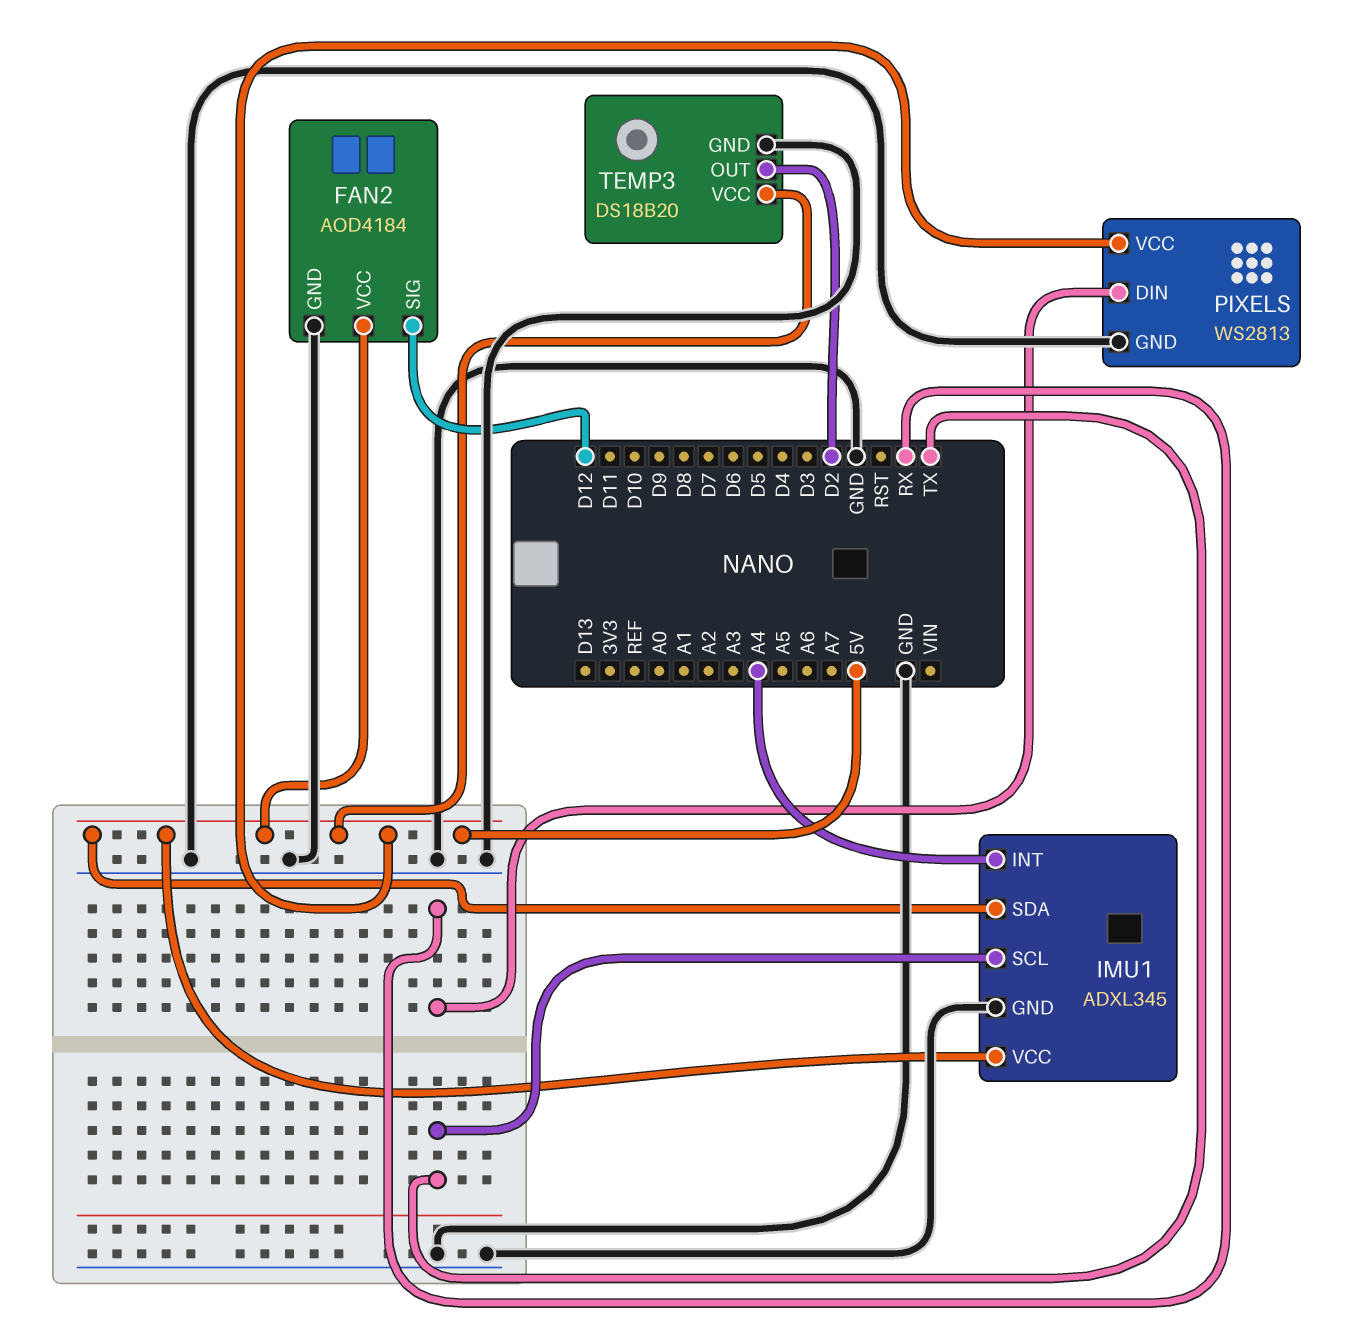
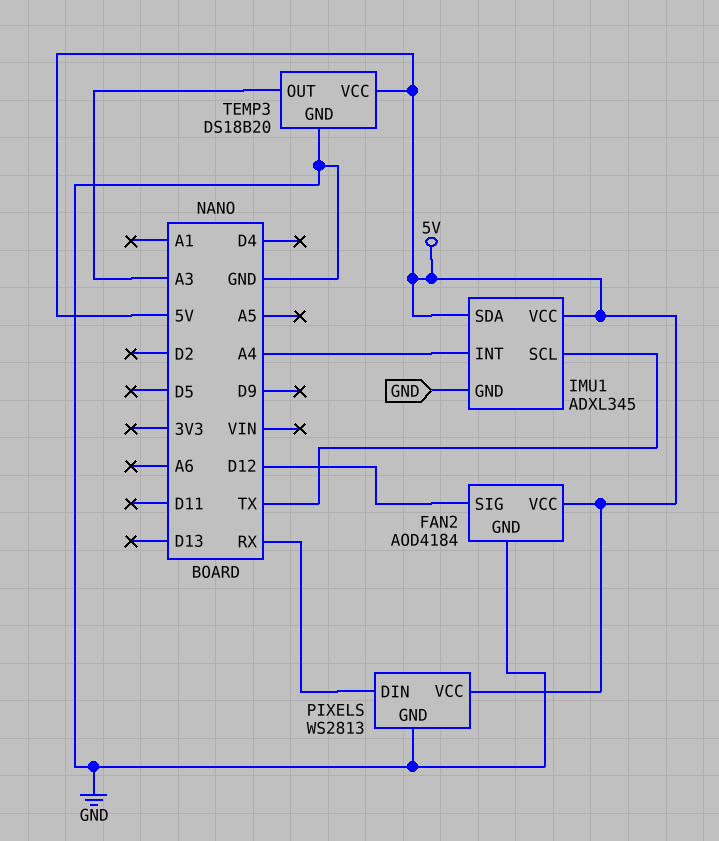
TEMP3 pin OUT: D2 -> A3

